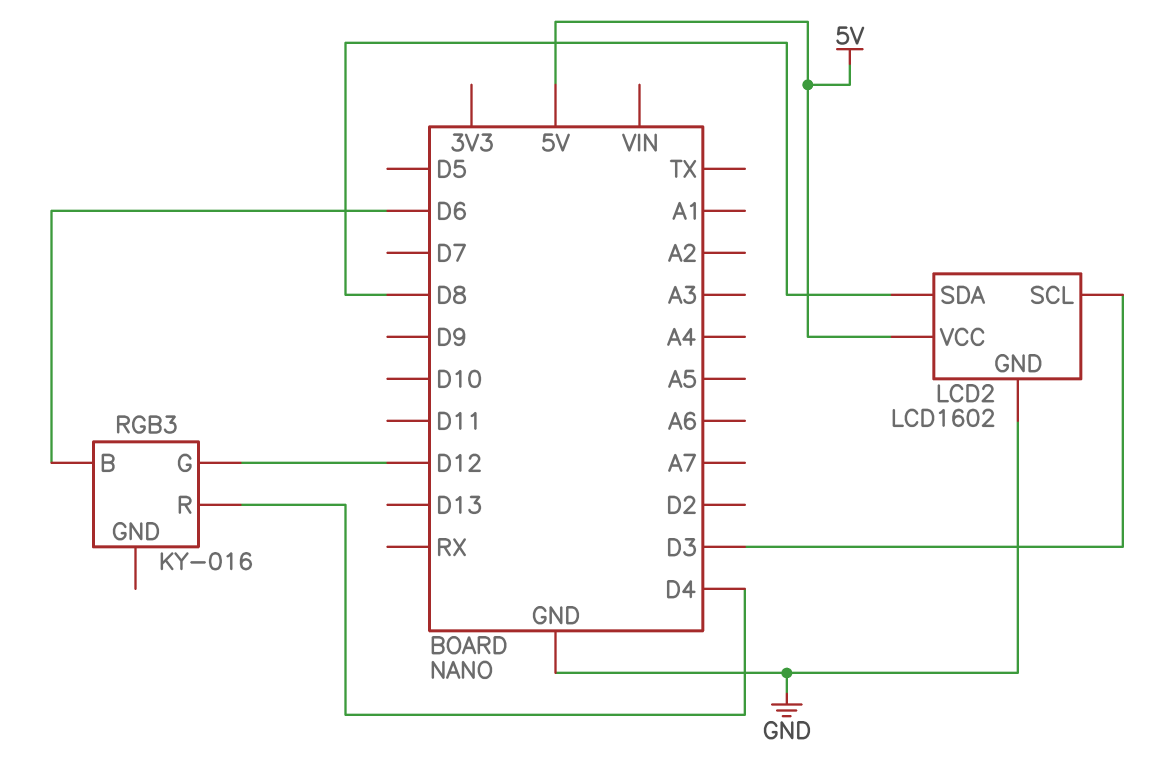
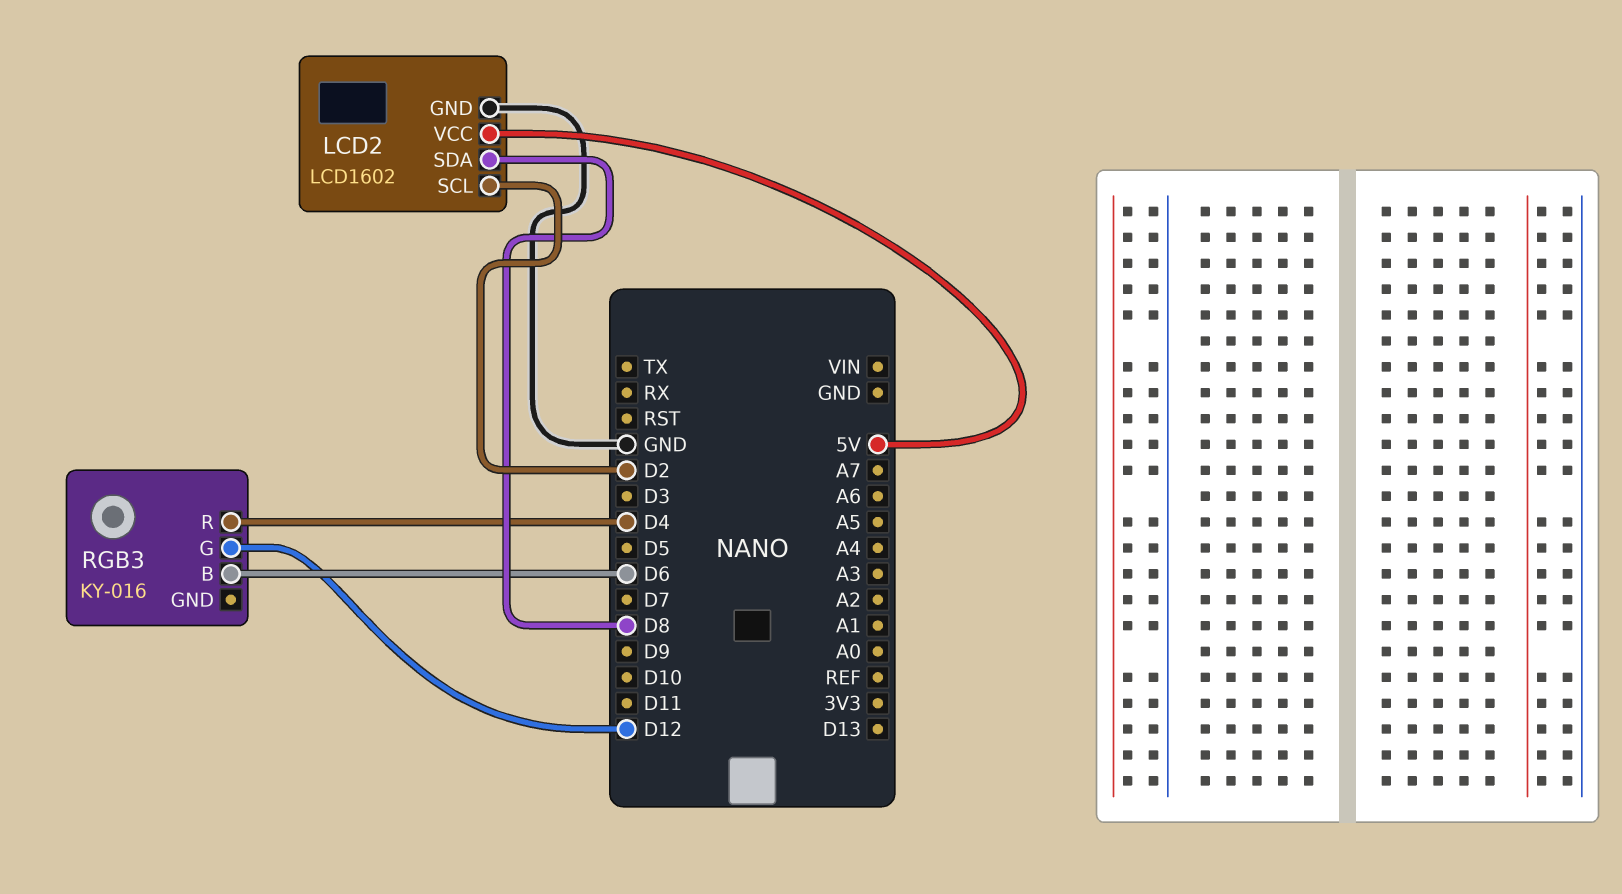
LCD2 pin SCL: D3 -> D2

